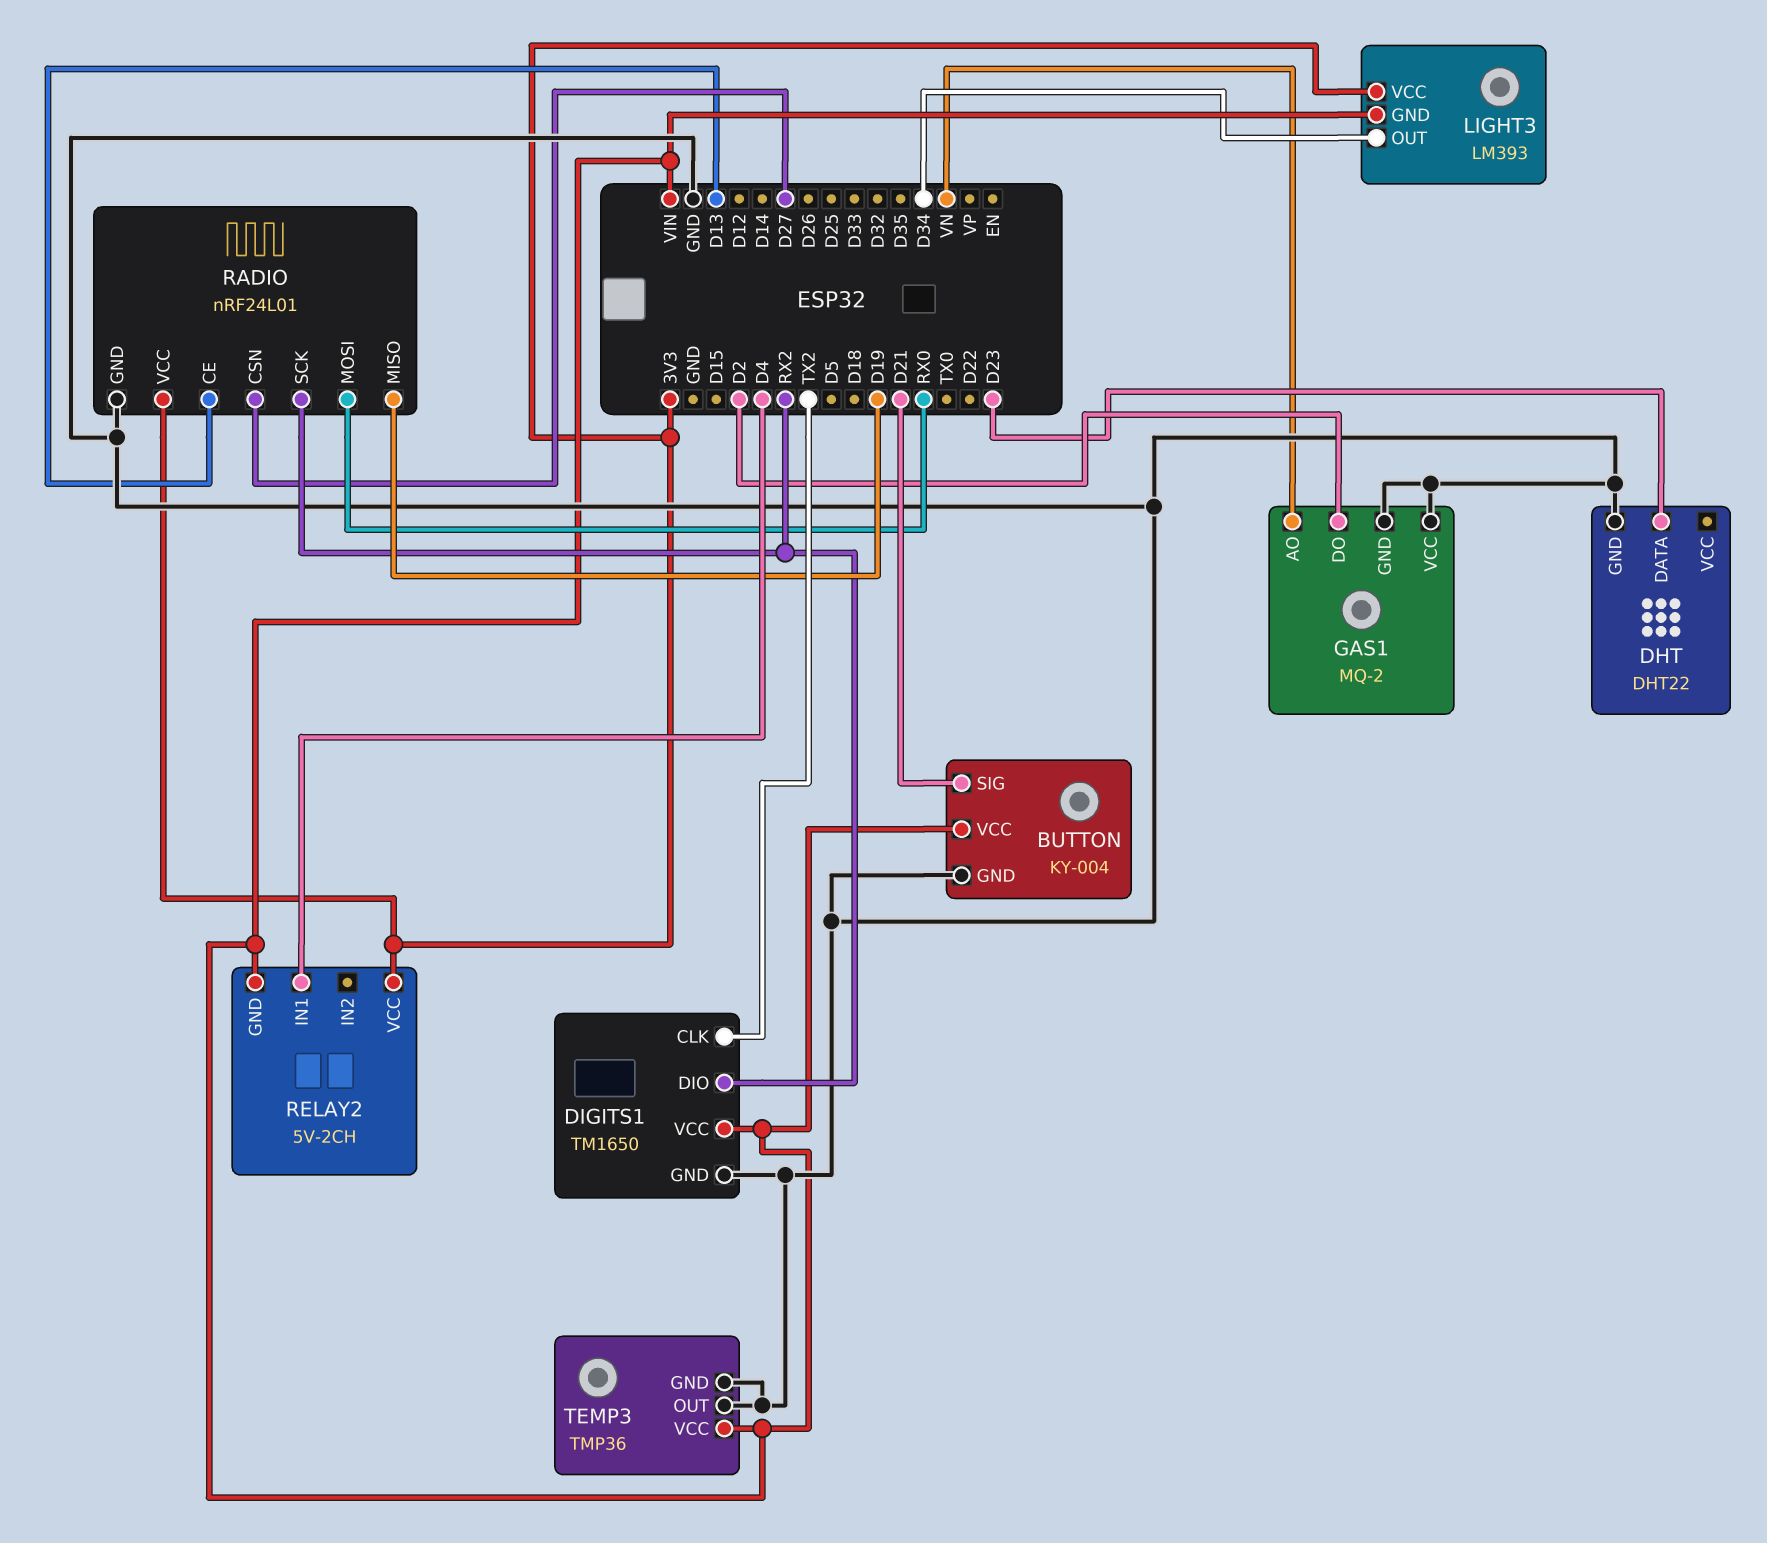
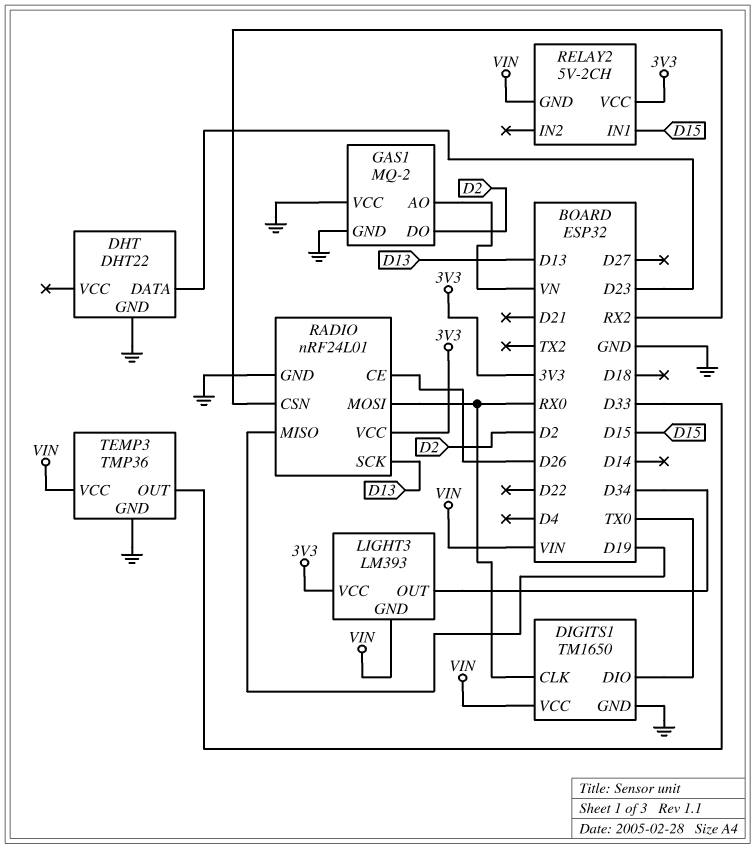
BUTTON: KY-004 -> none
BUTTON pin GND: GND -> none
BUTTON pin SIG: D21 -> none
BUTTON pin VCC: VIN -> none
DIGITS1 pin CLK: TX2 -> RX0
DIGITS1 pin DIO: RX2 -> TX0
RADIO pin CE: D13 -> D26
RADIO pin CSN: D27 -> RX2
RADIO pin SCK: RX2 -> D13
RELAY2 pin IN1: D4 -> D15
TEMP3 pin OUT: GND -> D33

